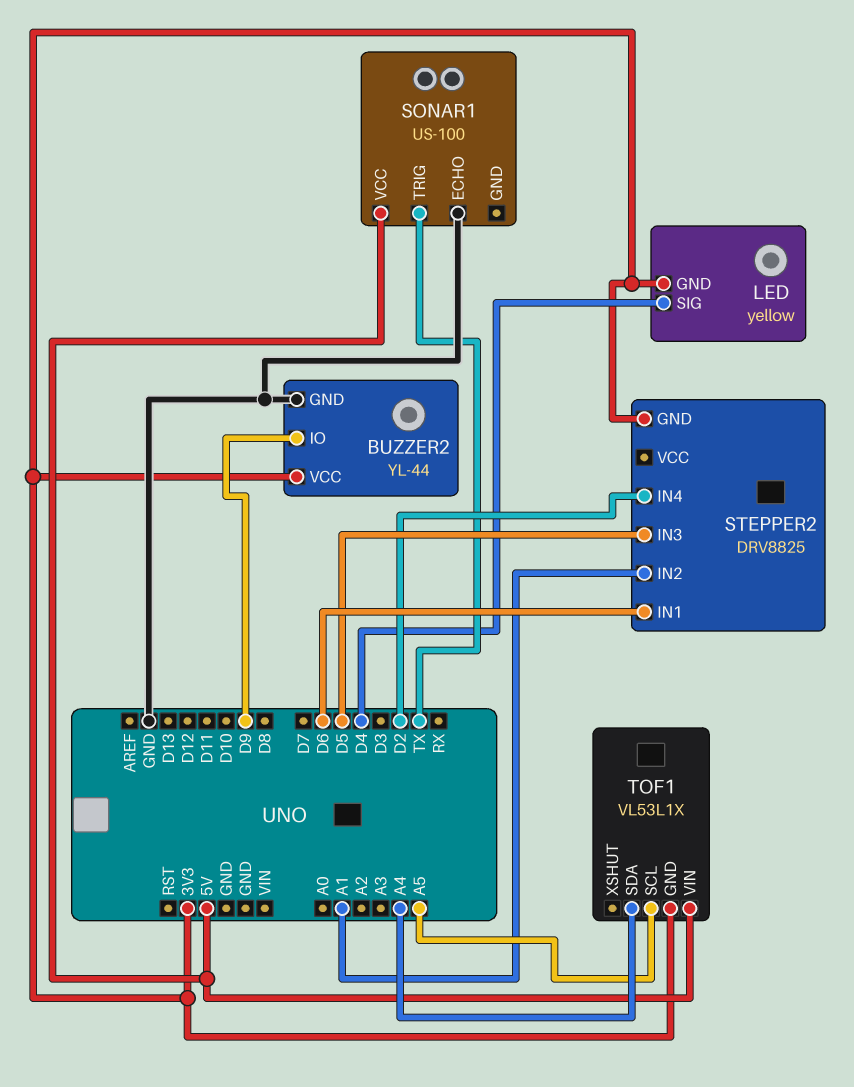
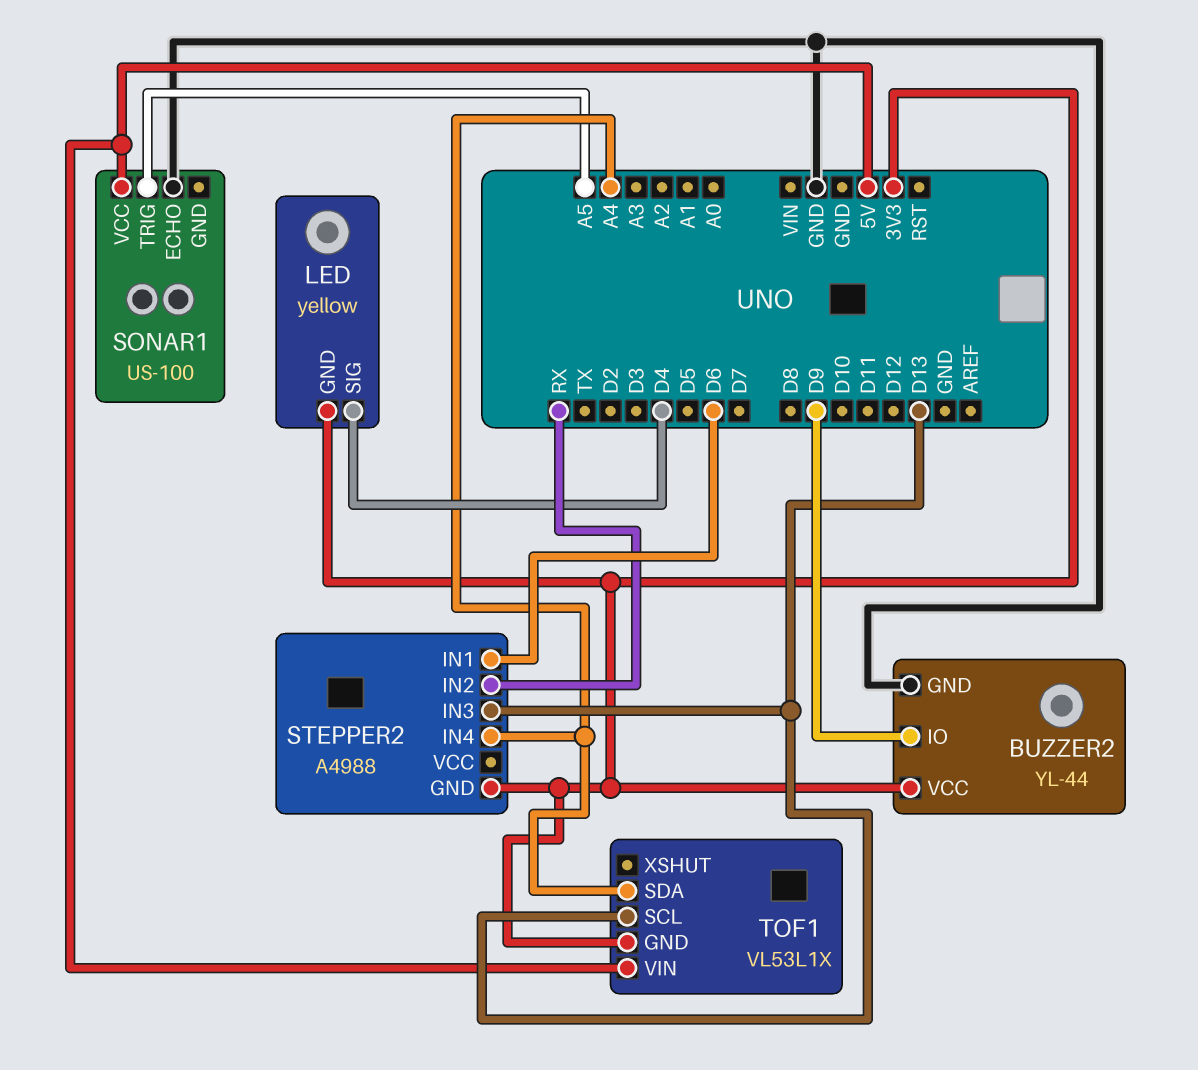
SONAR1 pin TRIG: TX -> A5
STEPPER2: DRV8825 -> A4988
STEPPER2 pin IN2: A1 -> RX
STEPPER2 pin IN3: D5 -> D13
STEPPER2 pin IN4: D2 -> A4
TOF1 pin SCL: A5 -> D13

